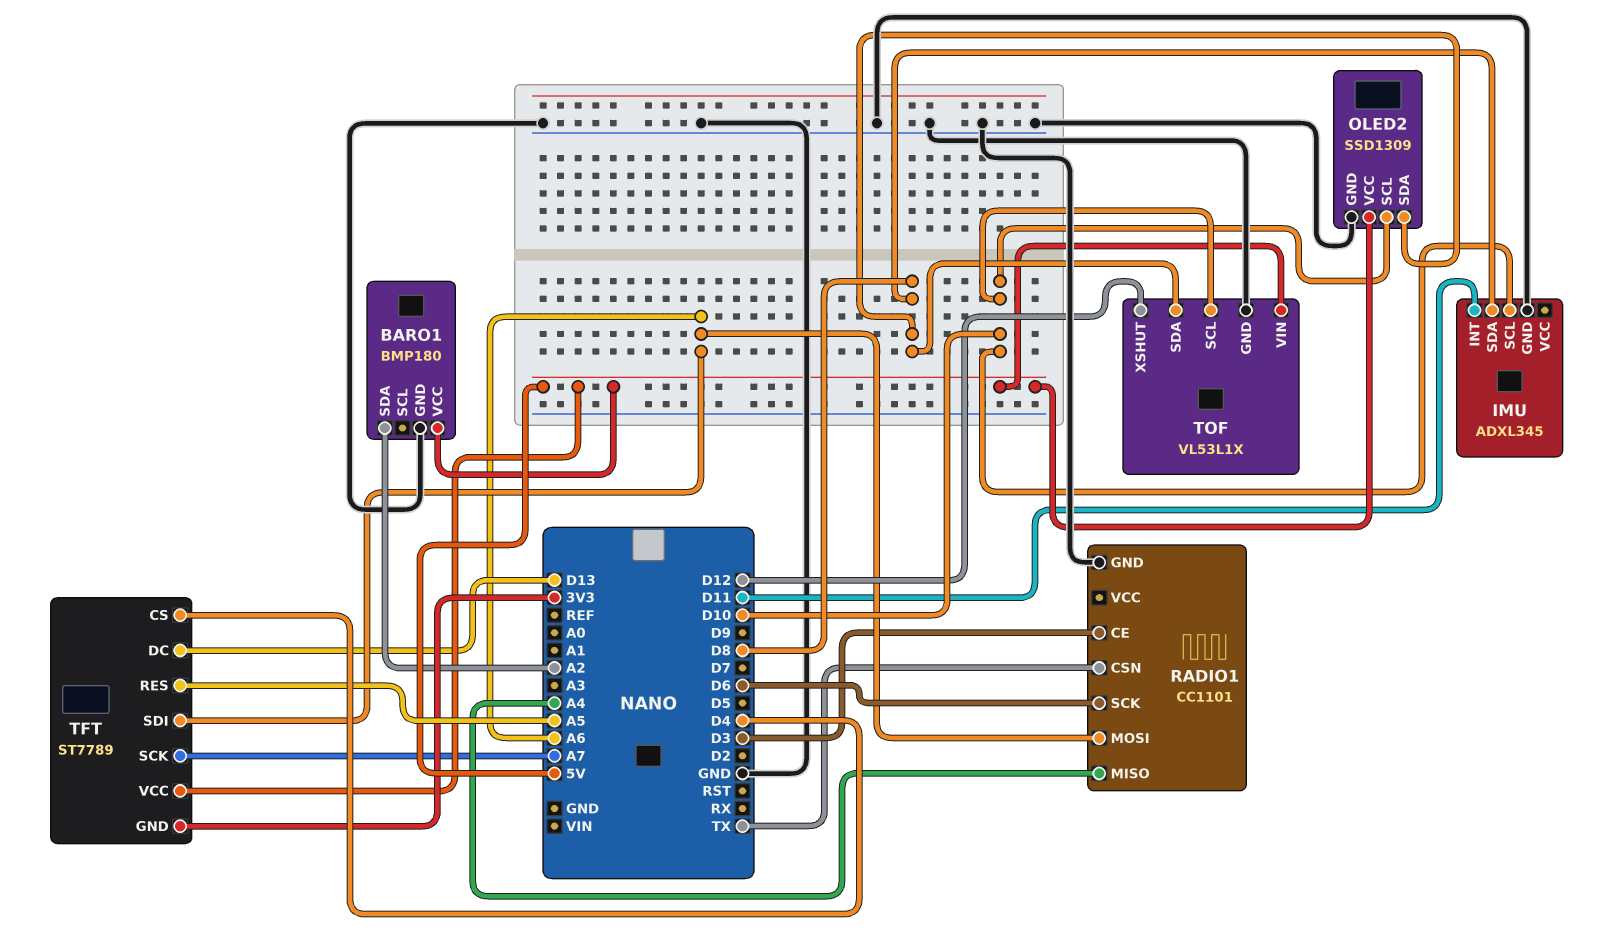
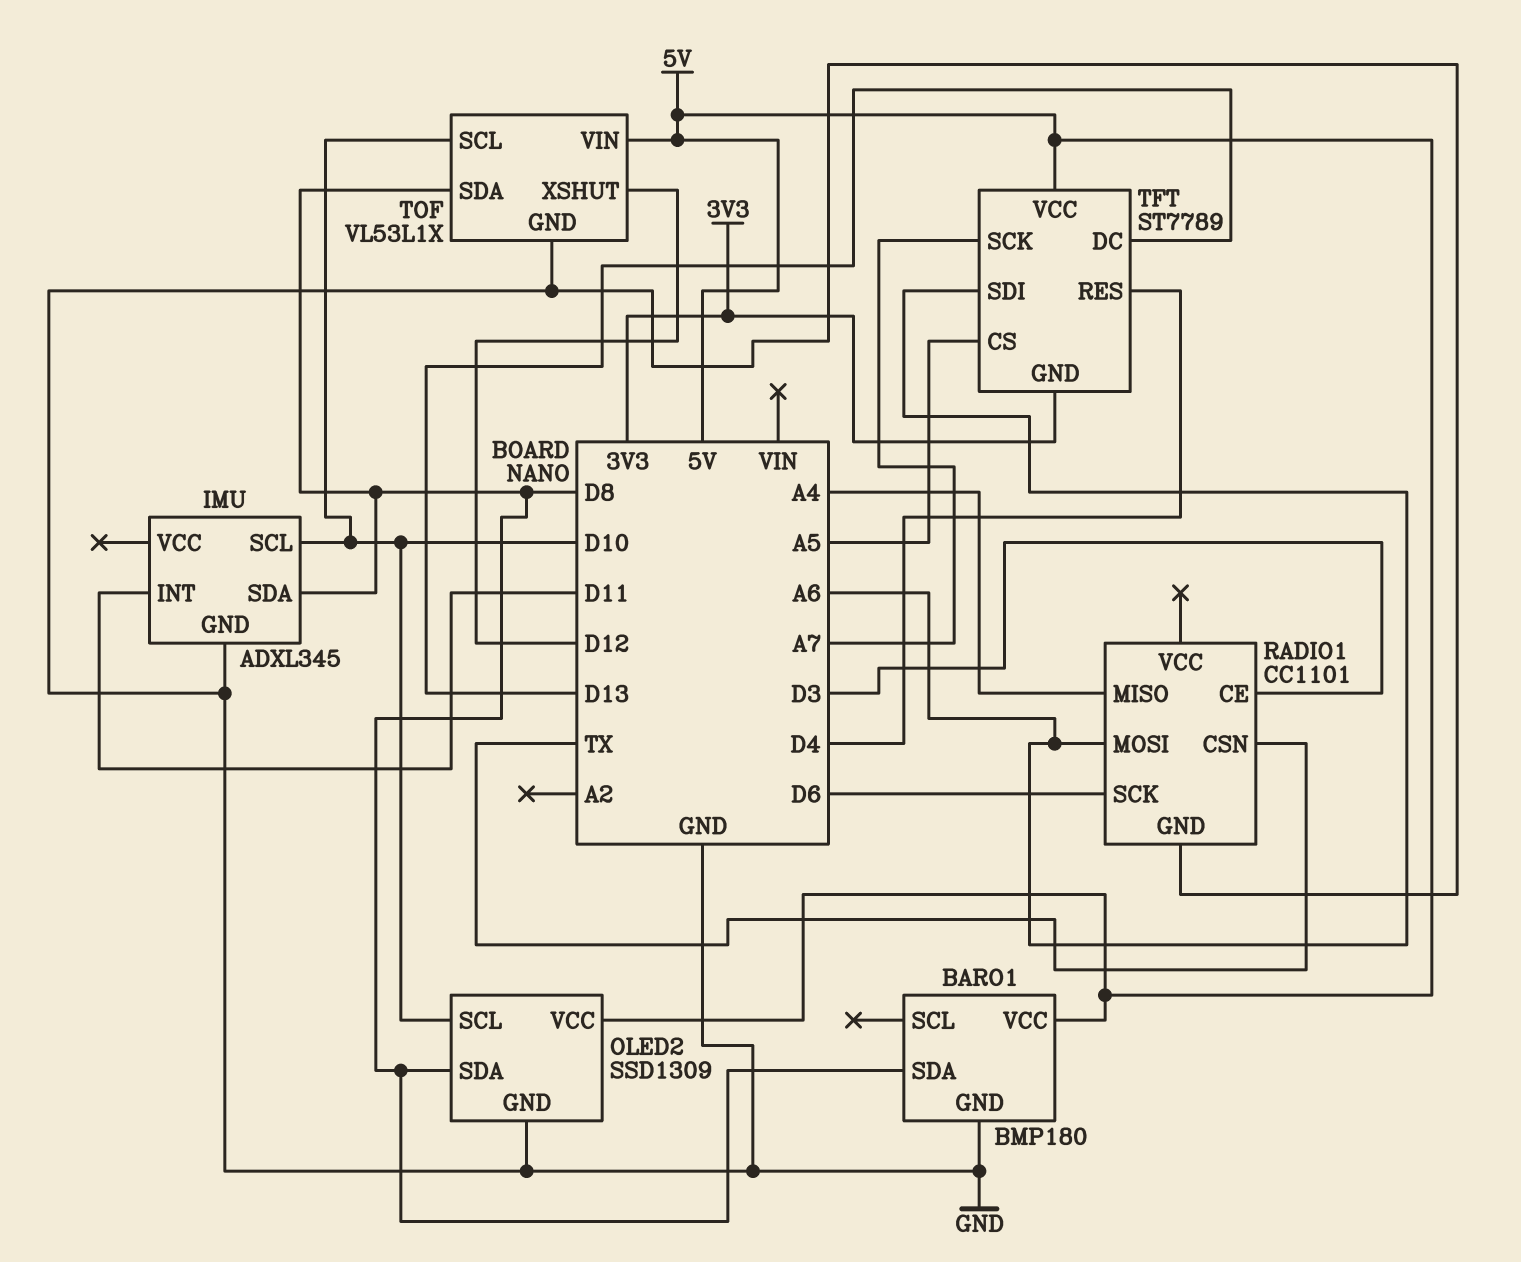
BARO1 pin SDA: A2 -> D8
TFT pin CS: D4 -> A5
TFT pin RES: A5 -> D4

